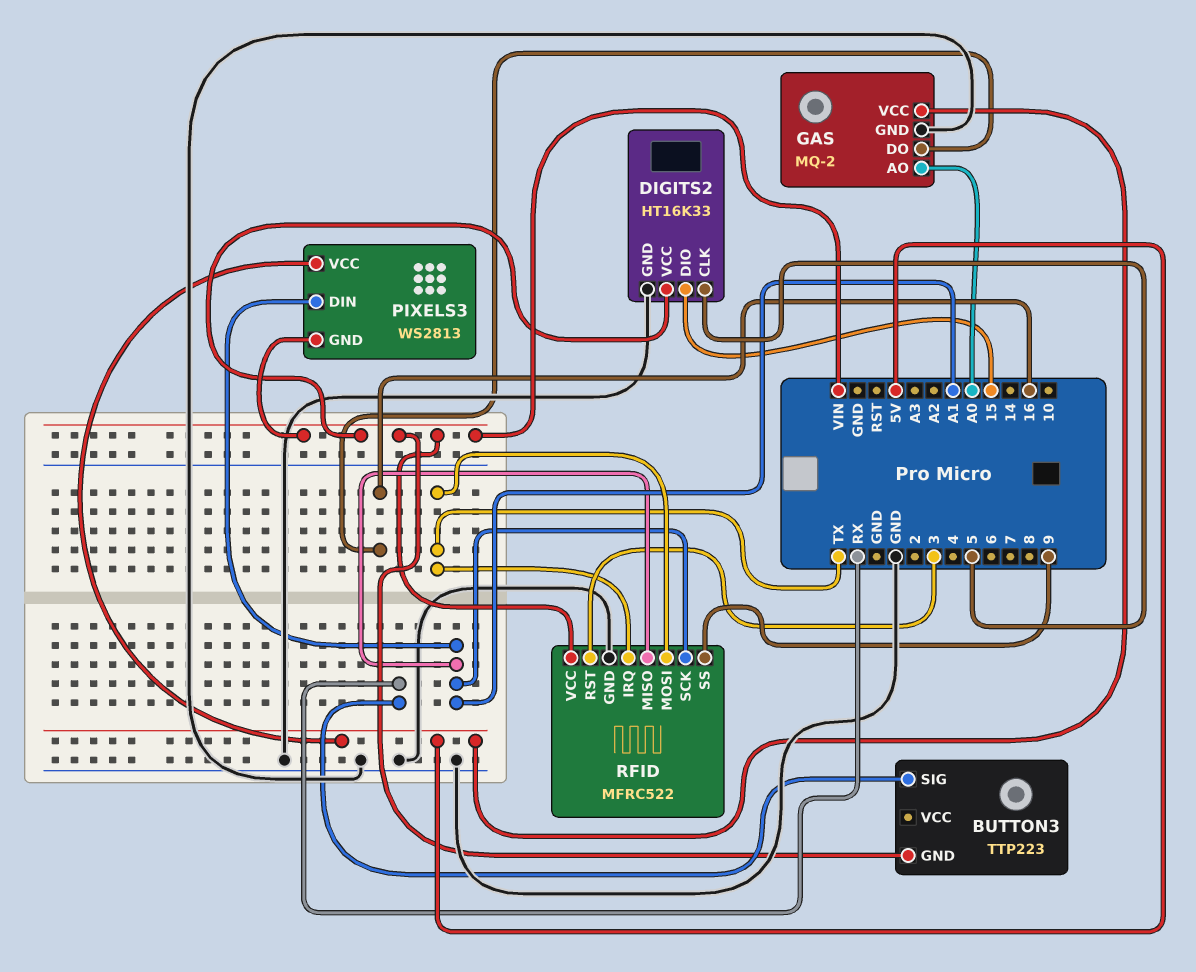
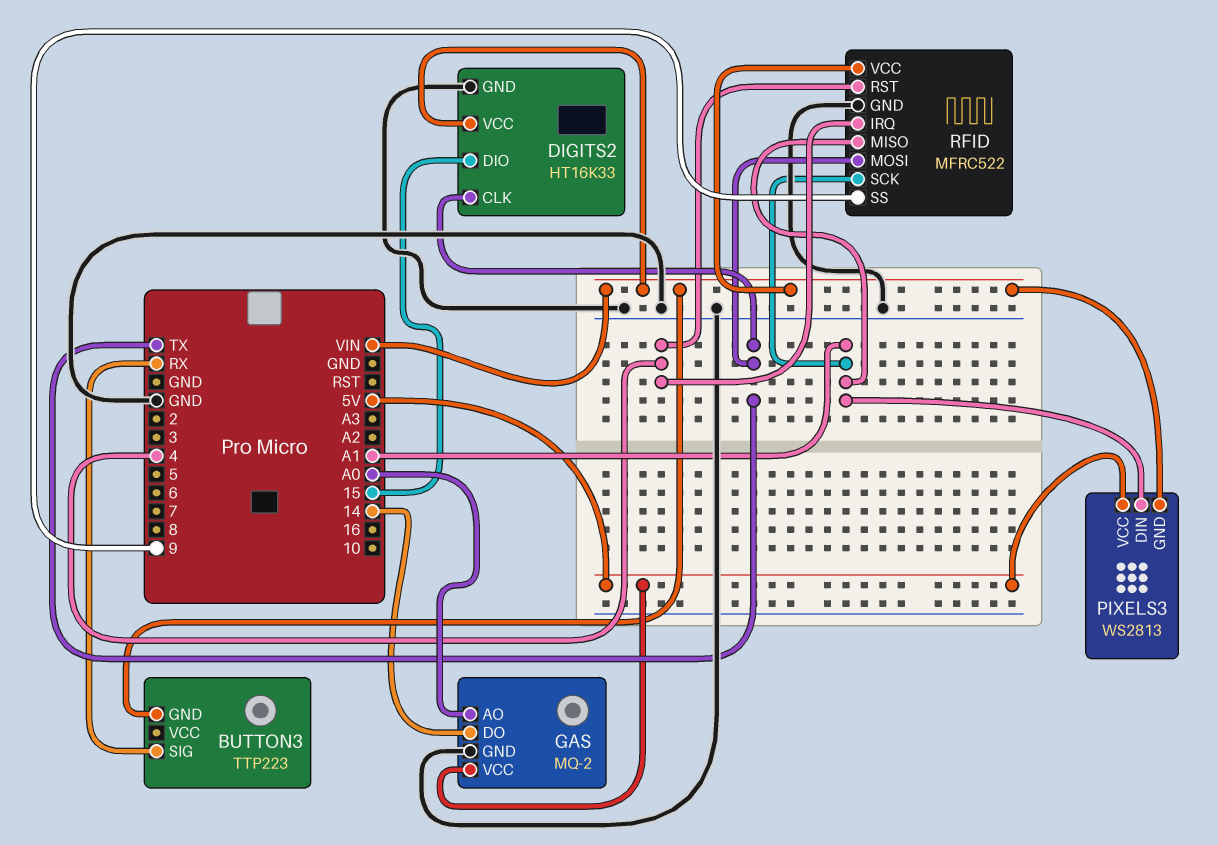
DIGITS2 pin CLK: 5 -> TX
GAS pin DO: 16 -> 14
RFID pin IRQ: TX -> 4
RFID pin RST: 3 -> 4

